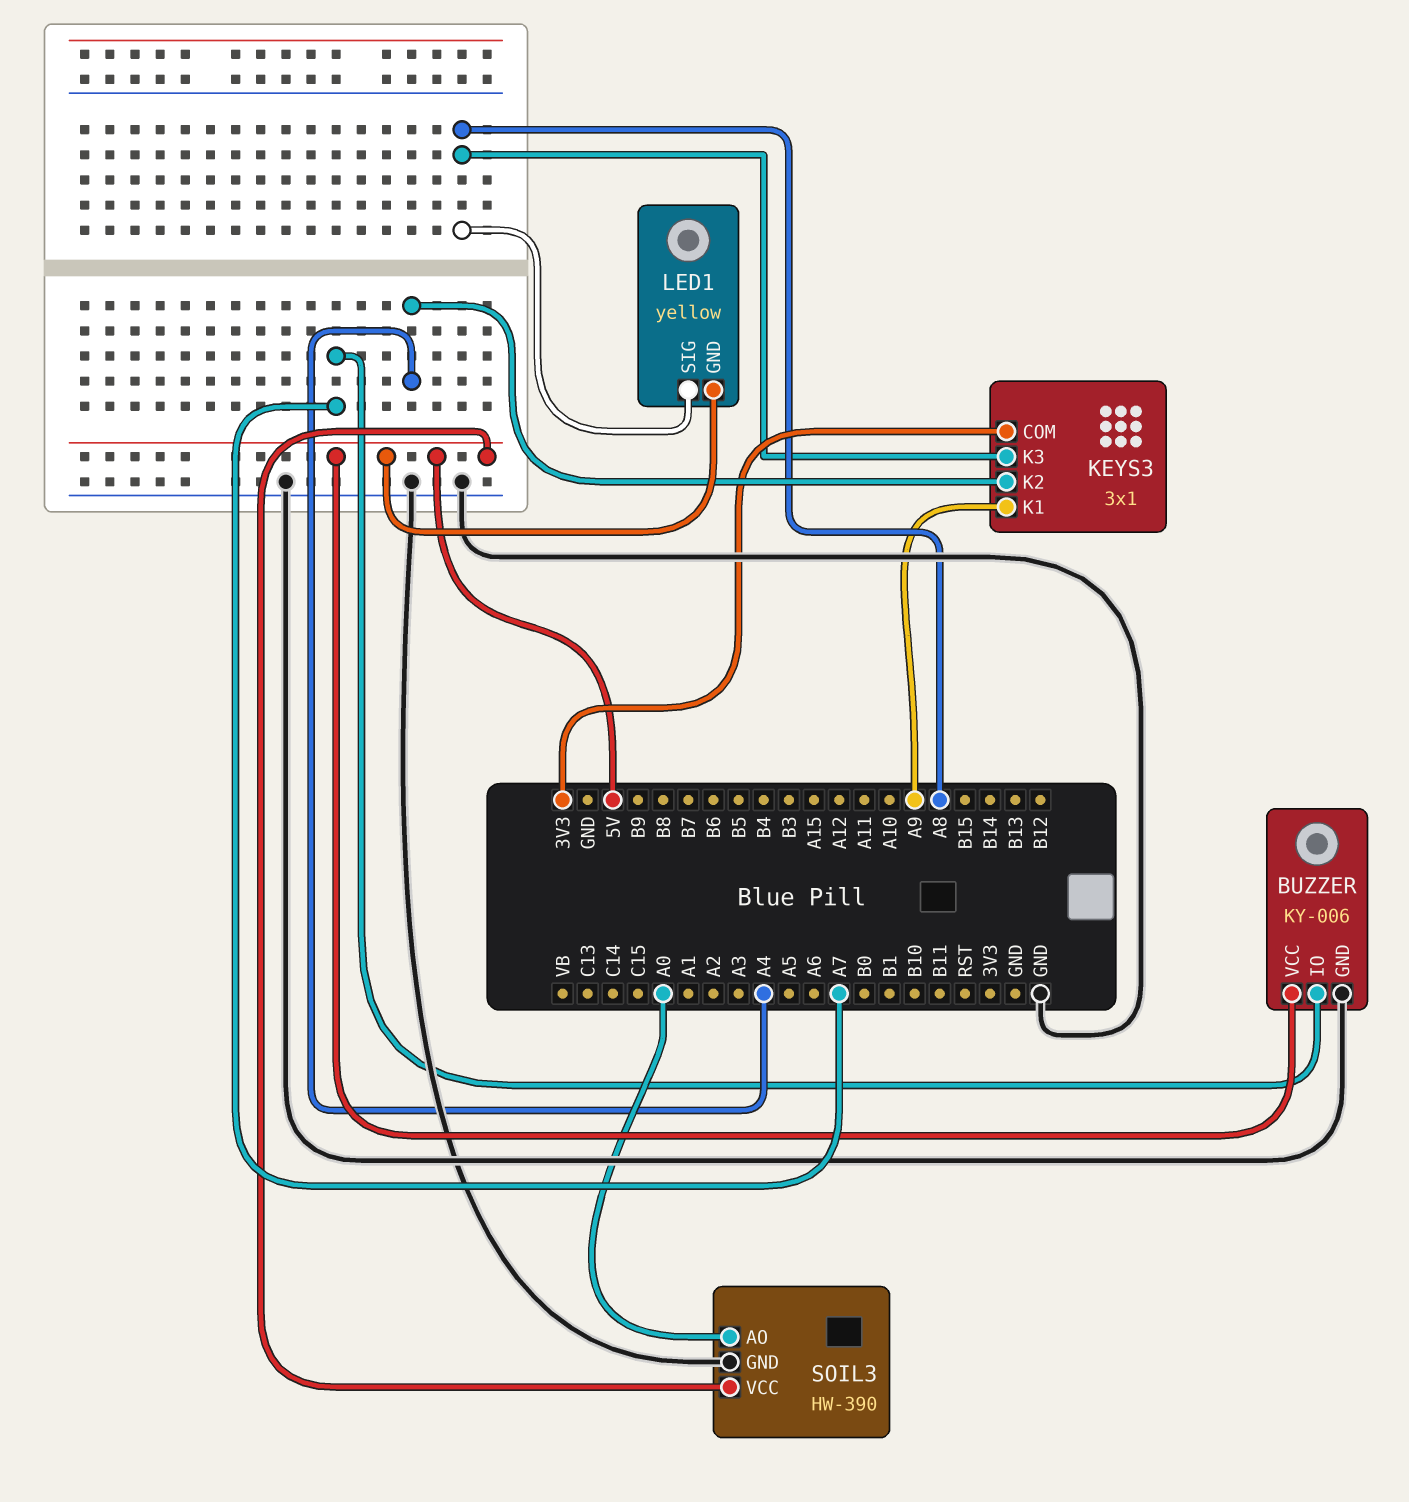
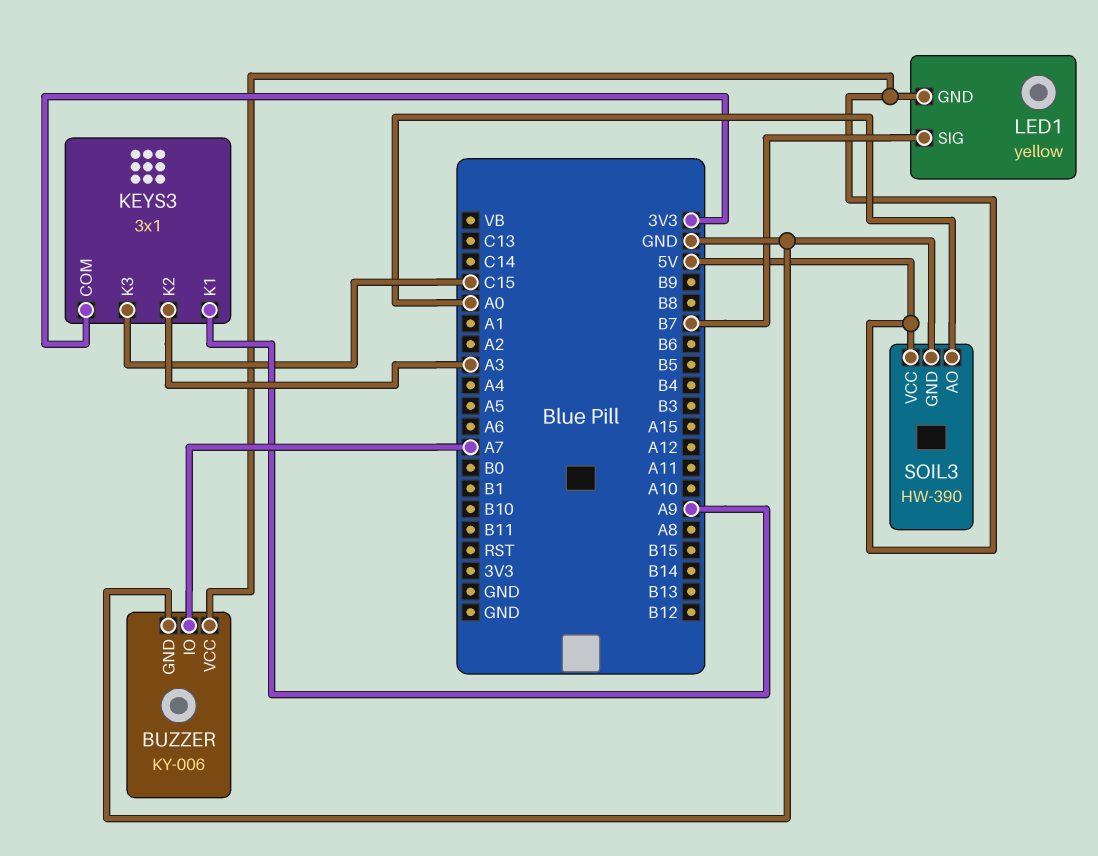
KEYS3 pin K2: A4 -> A3
KEYS3 pin K3: A8 -> C15
LED1 pin SIG: A8 -> B7

